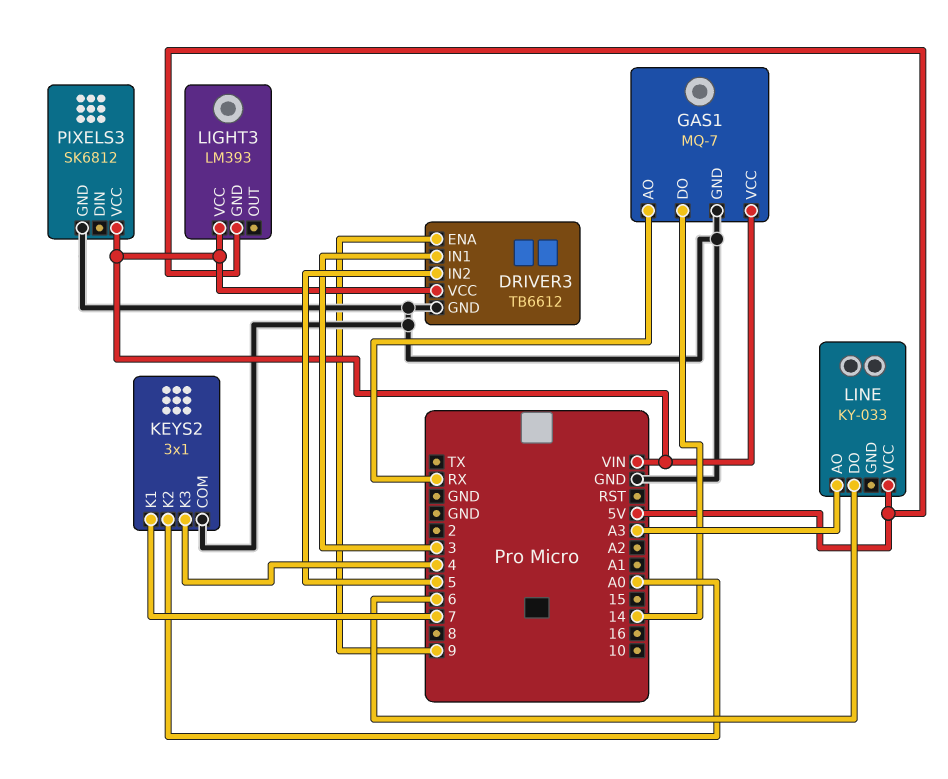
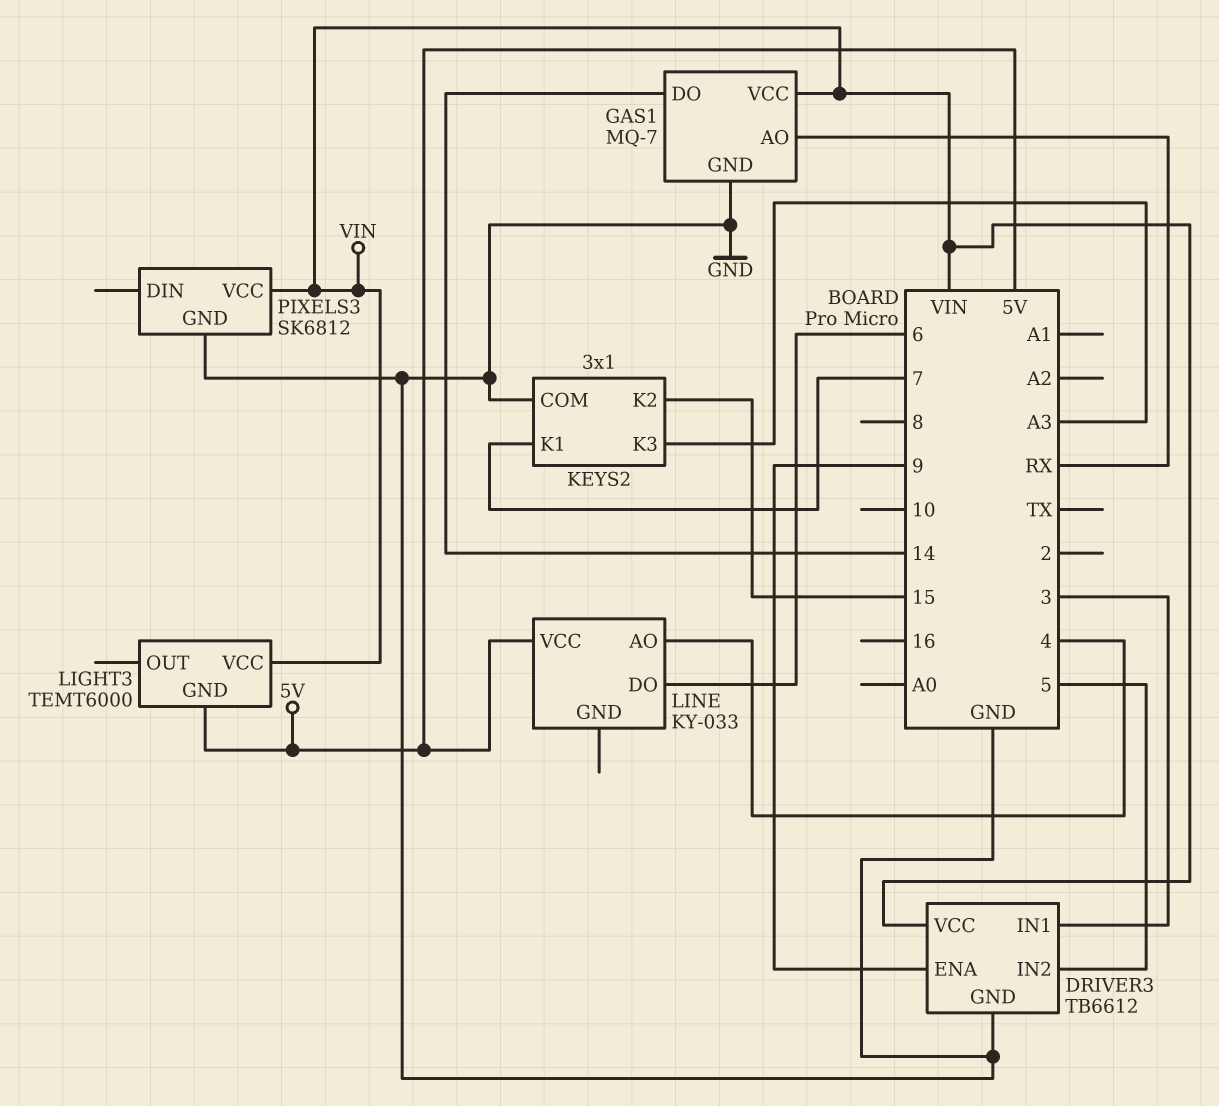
KEYS2 pin K2: A0 -> 15
KEYS2 pin K3: 4 -> A3
LIGHT3: LM393 -> TEMT6000
LINE pin AO: A3 -> 4

